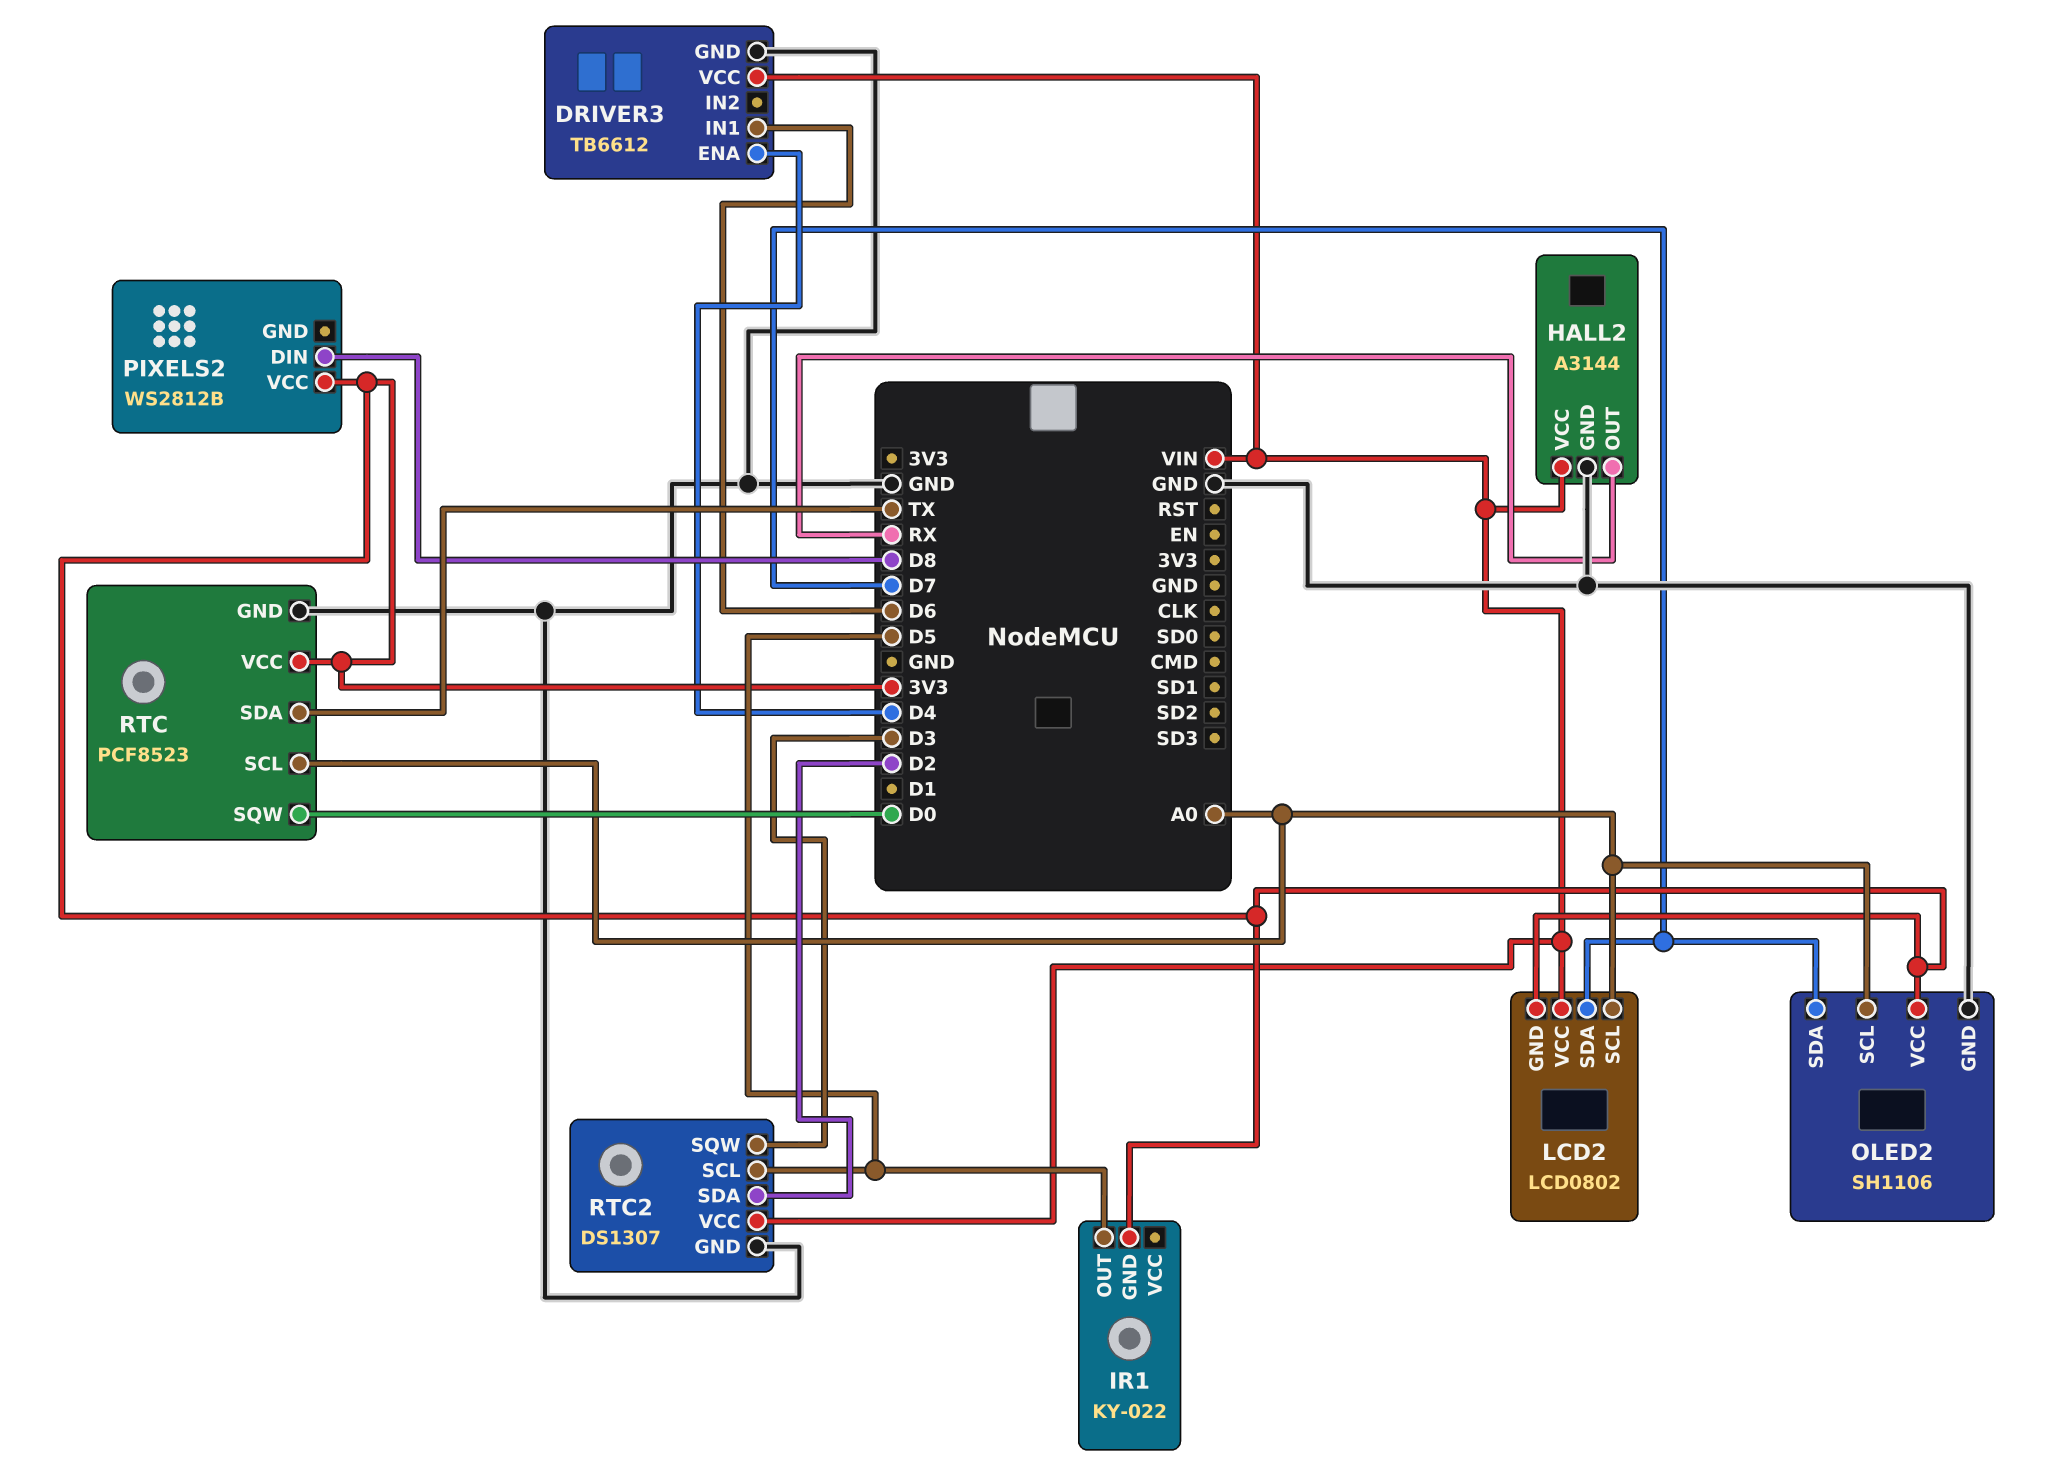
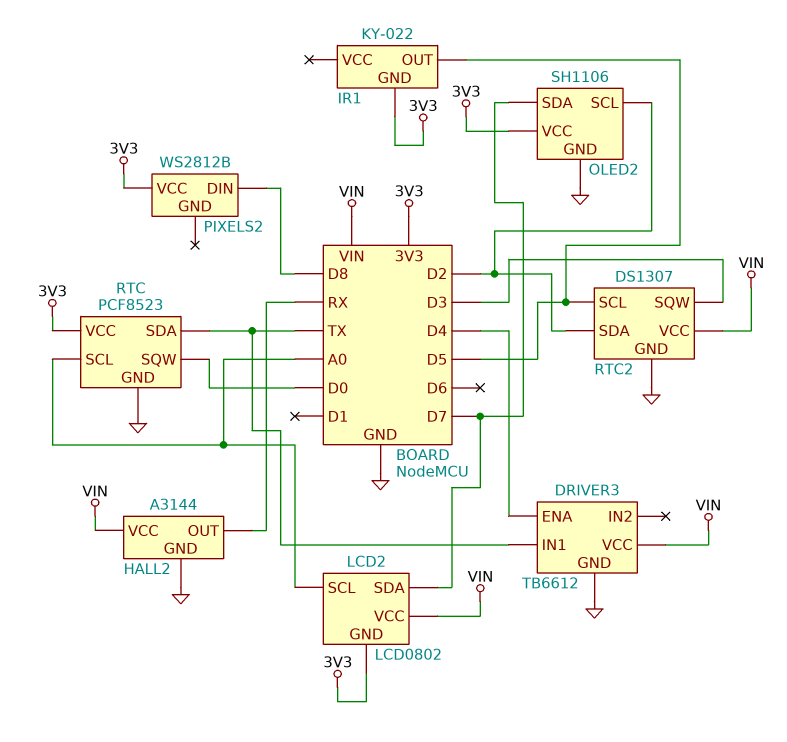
DRIVER3 pin IN1: D6 -> TX
OLED2 pin SCL: A0 -> D2

